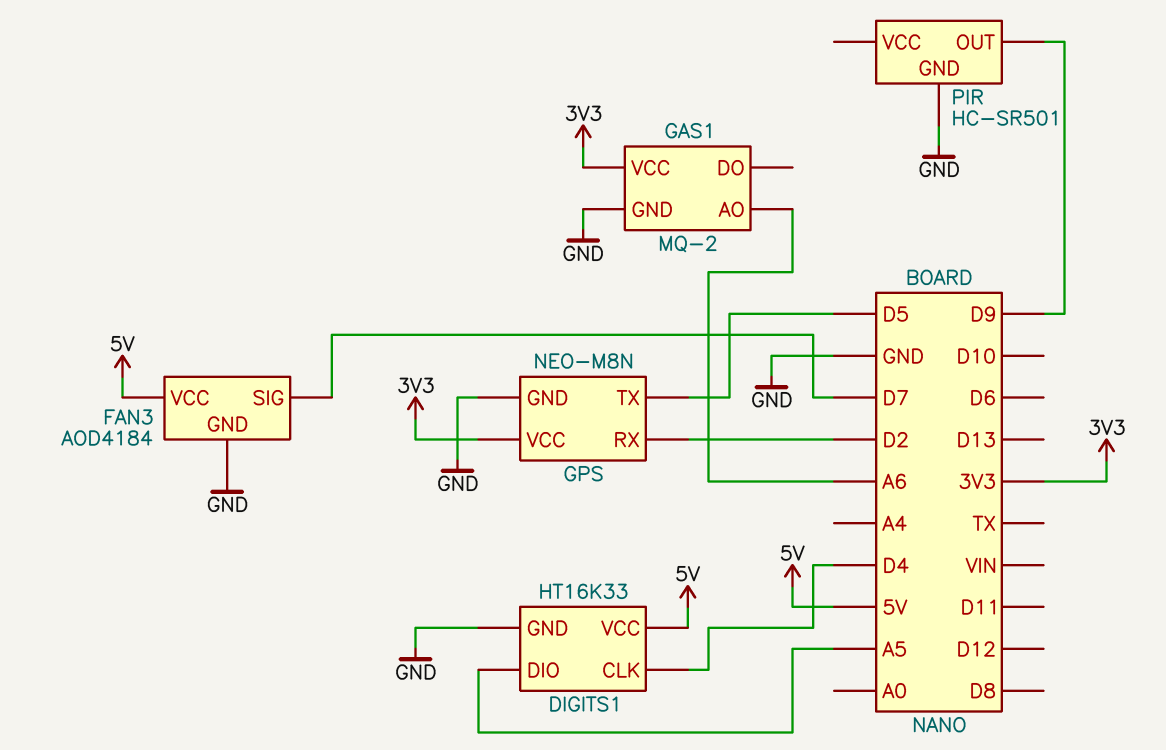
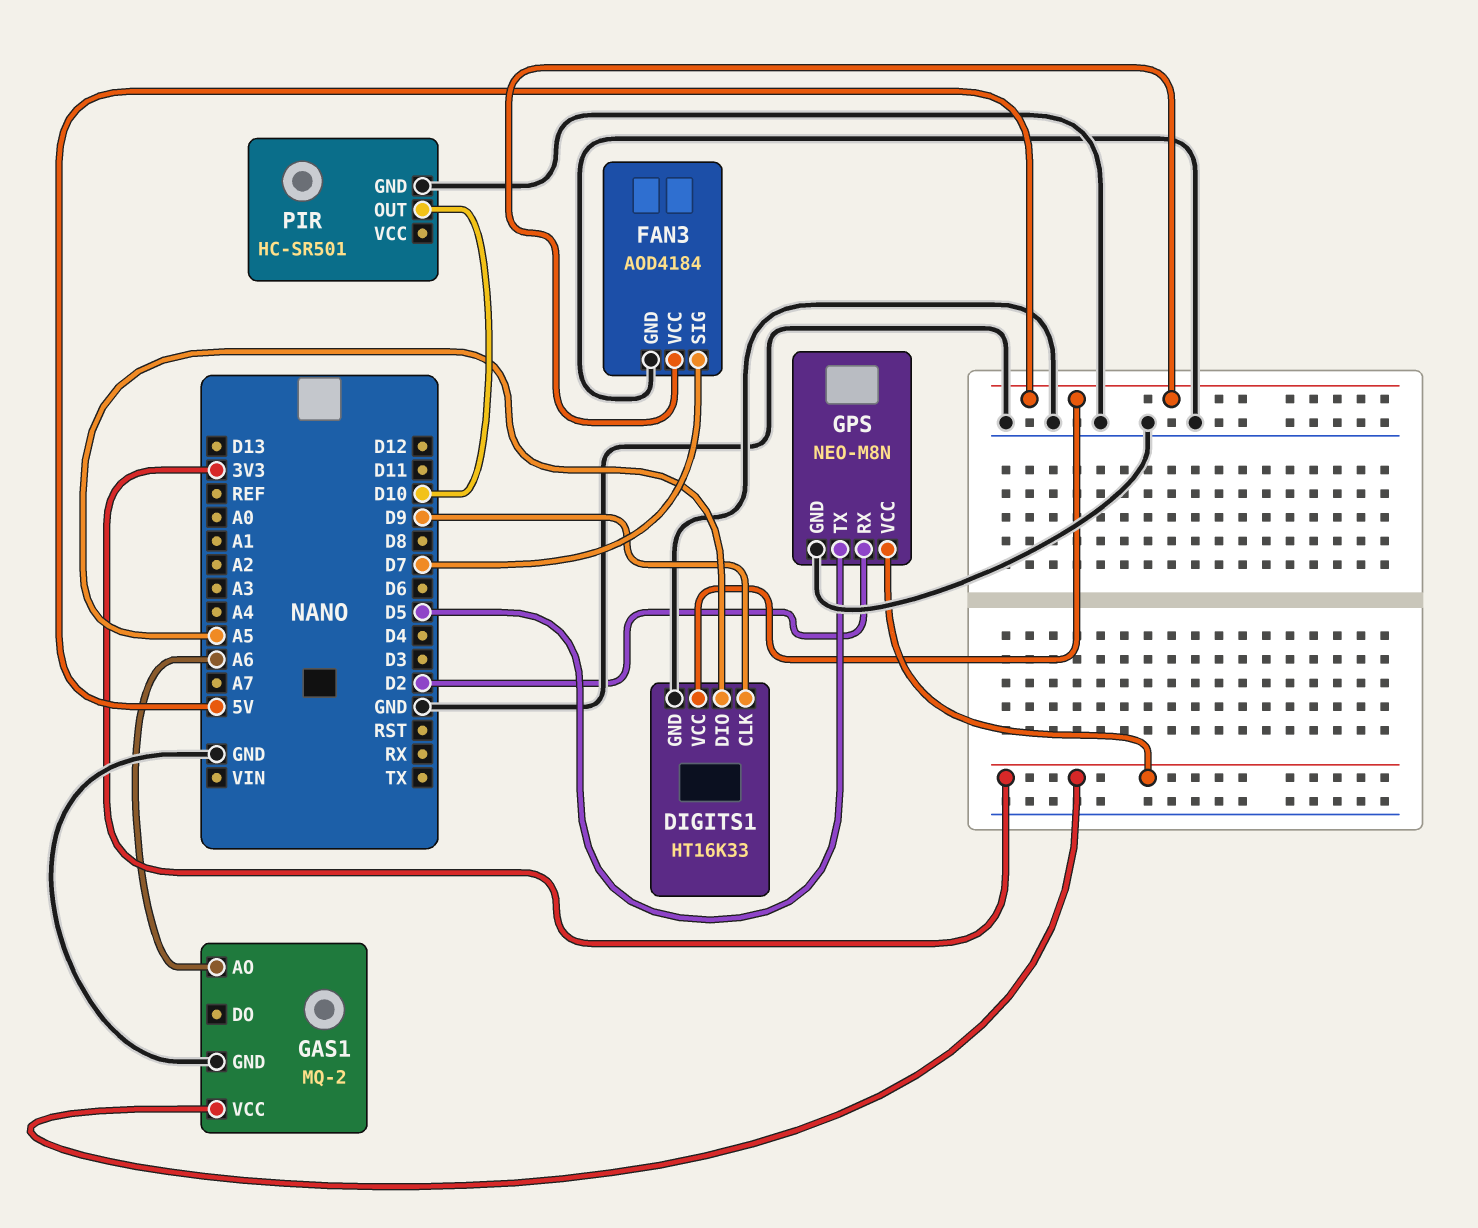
DIGITS1 pin CLK: D4 -> D9
PIR pin OUT: D9 -> D10

